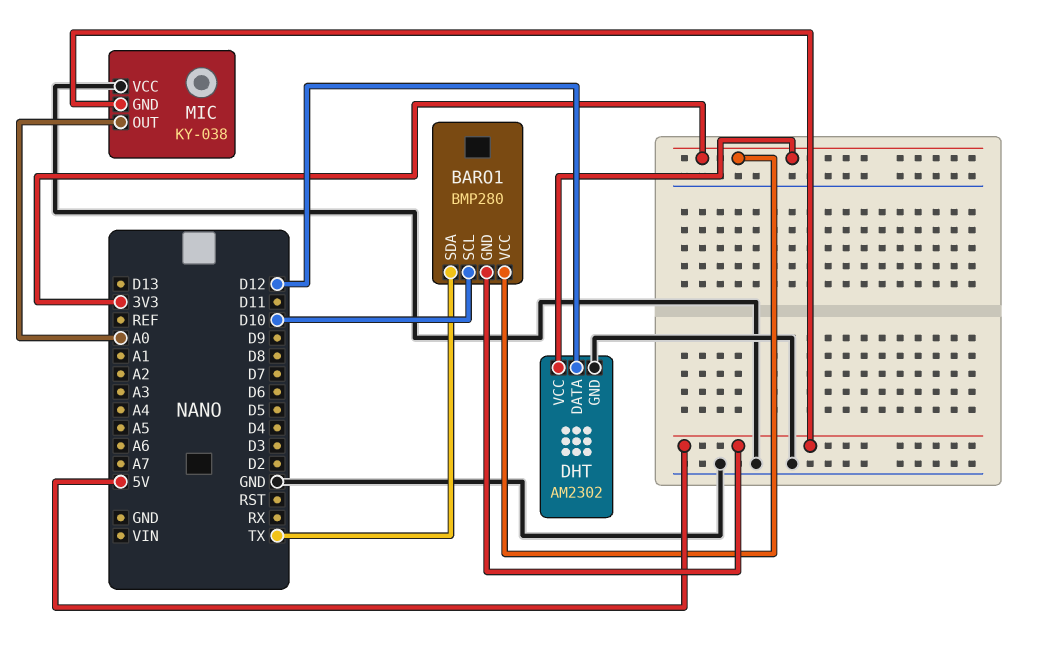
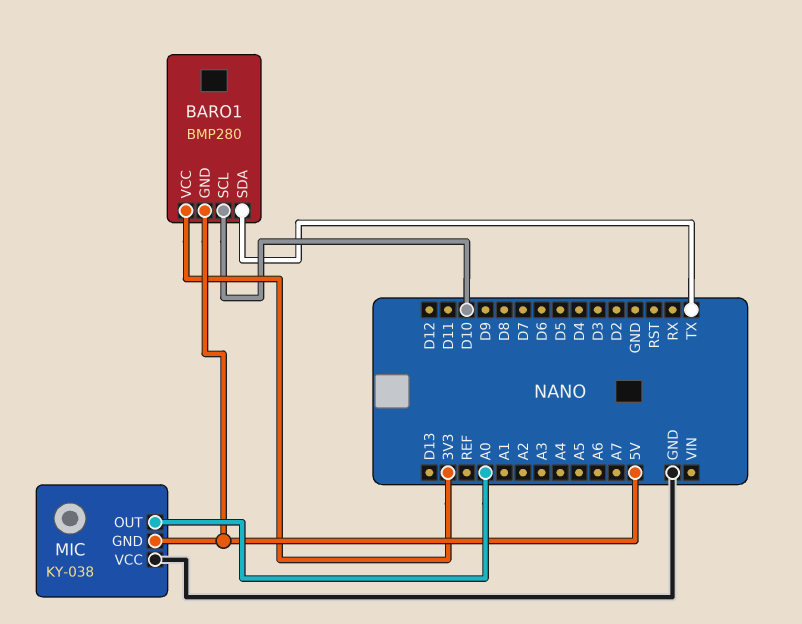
DHT: AM2302 -> none
DHT pin DATA: D12 -> none
DHT pin GND: GND -> none
DHT pin VCC: 3V3 -> none

